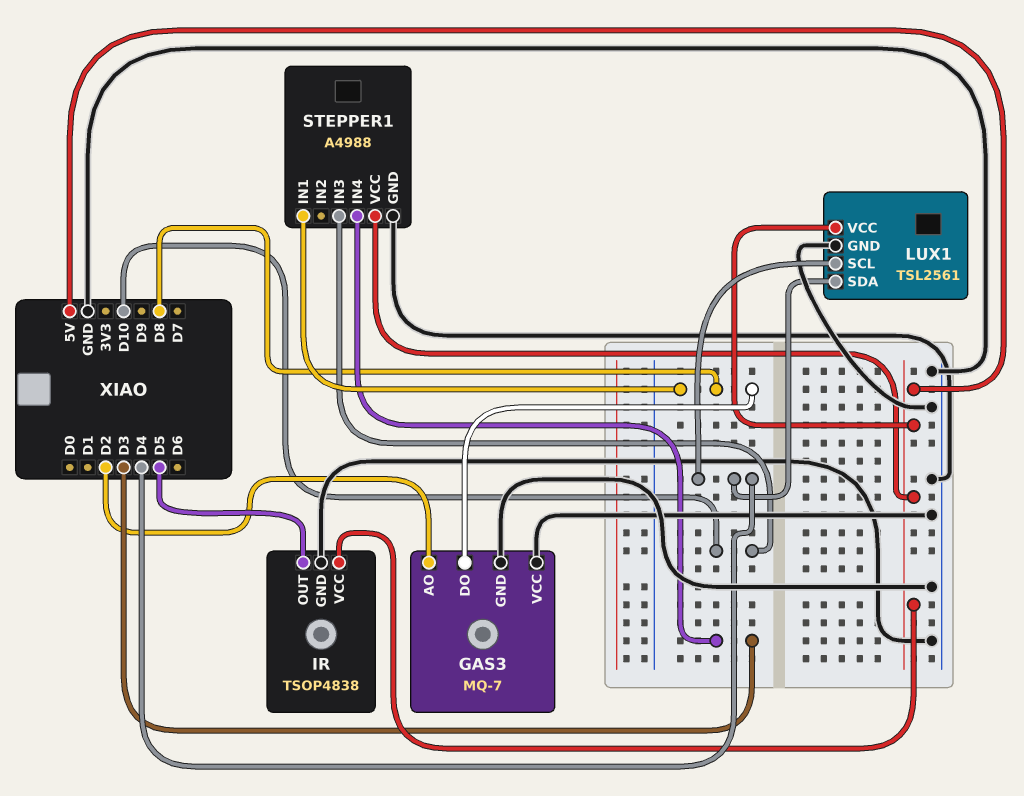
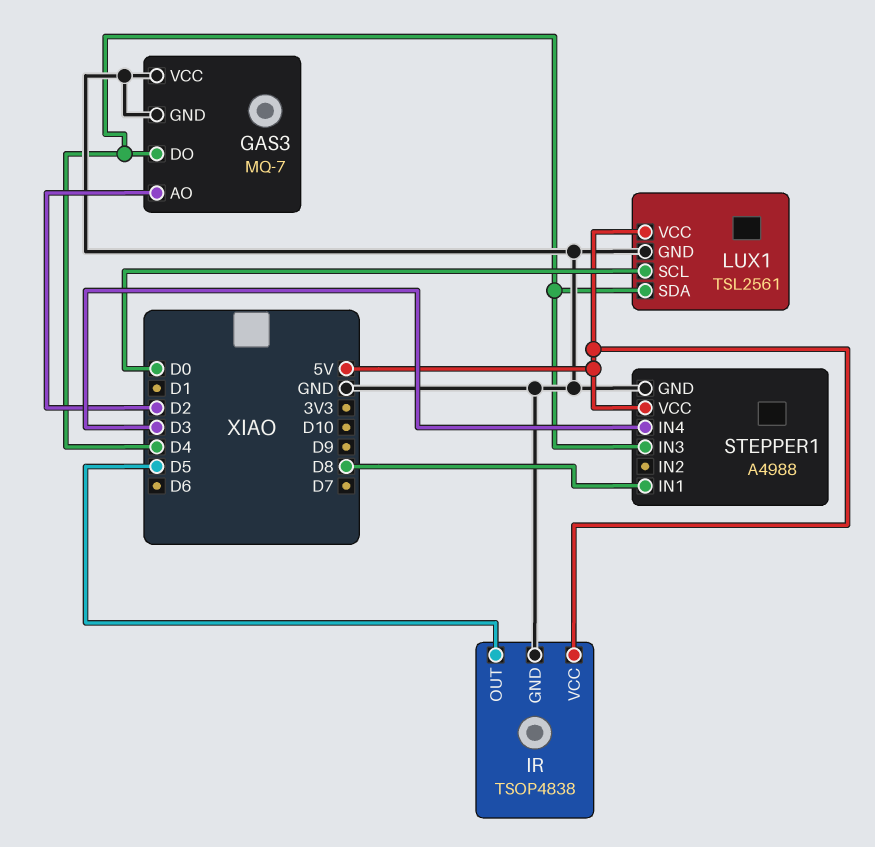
GAS3 pin DO: D8 -> D4
LUX1 pin SCL: D4 -> D0
STEPPER1 pin IN3: D10 -> D4

